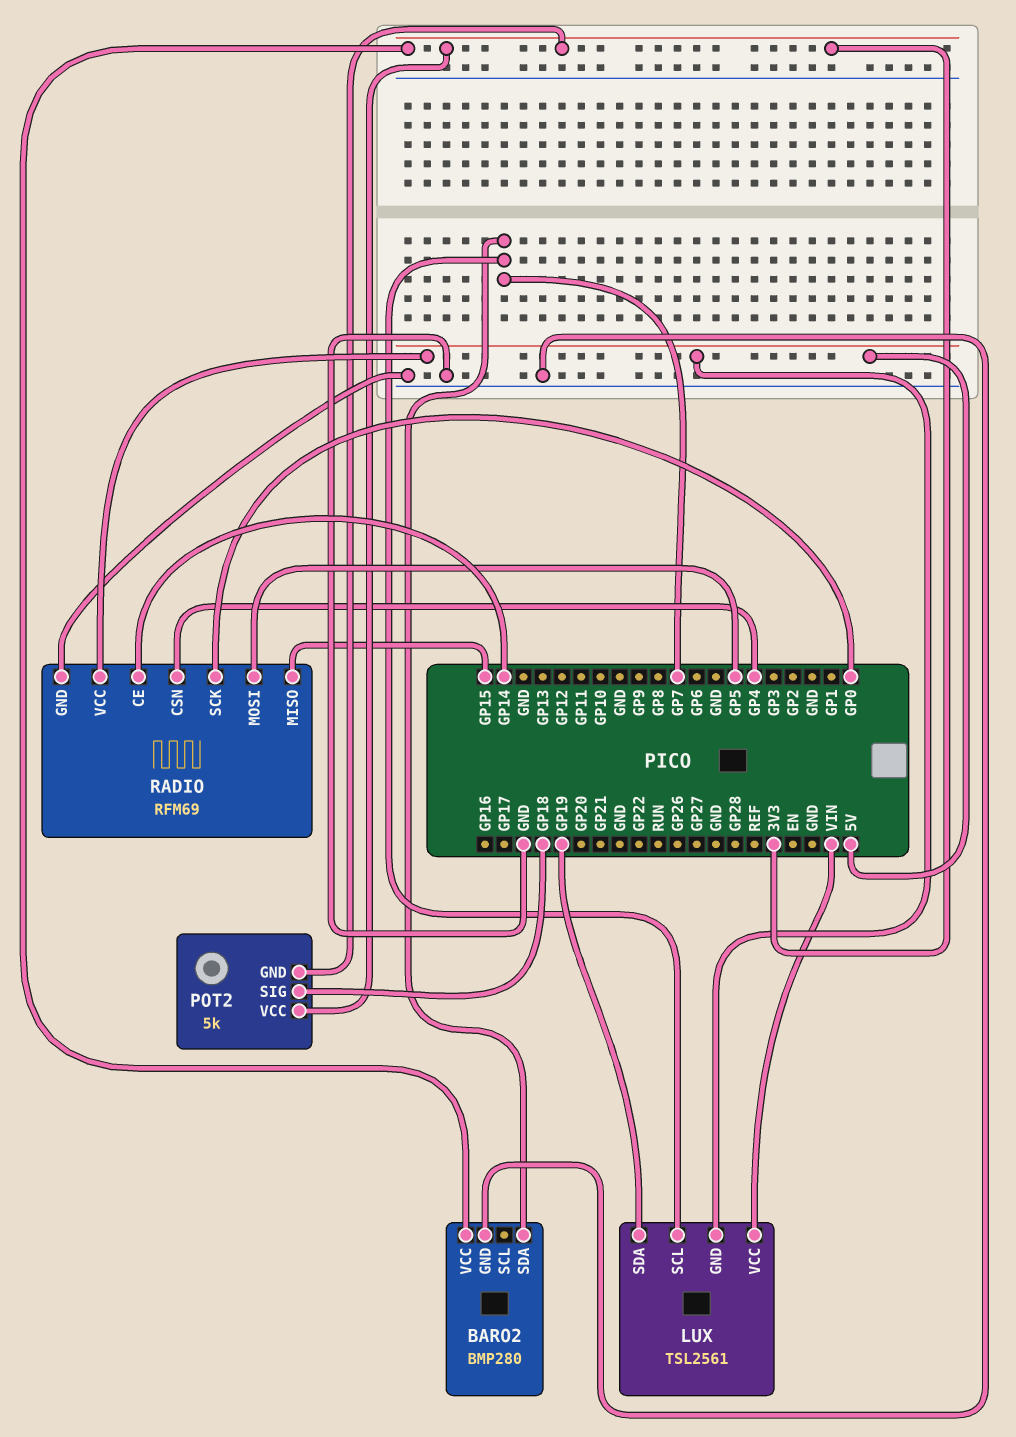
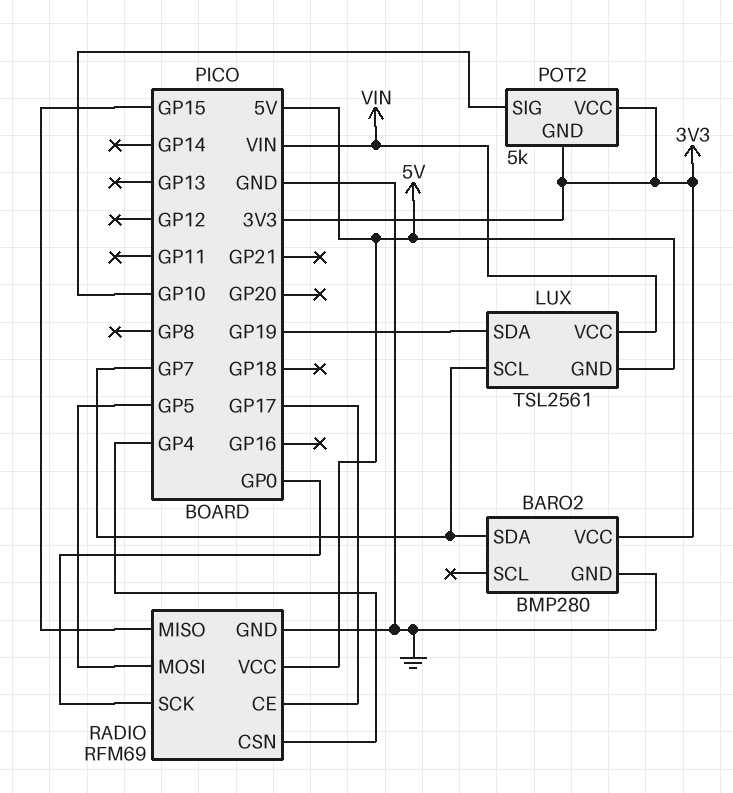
POT2 pin SIG: GP18 -> GP10
RADIO pin CE: GP14 -> GP17

